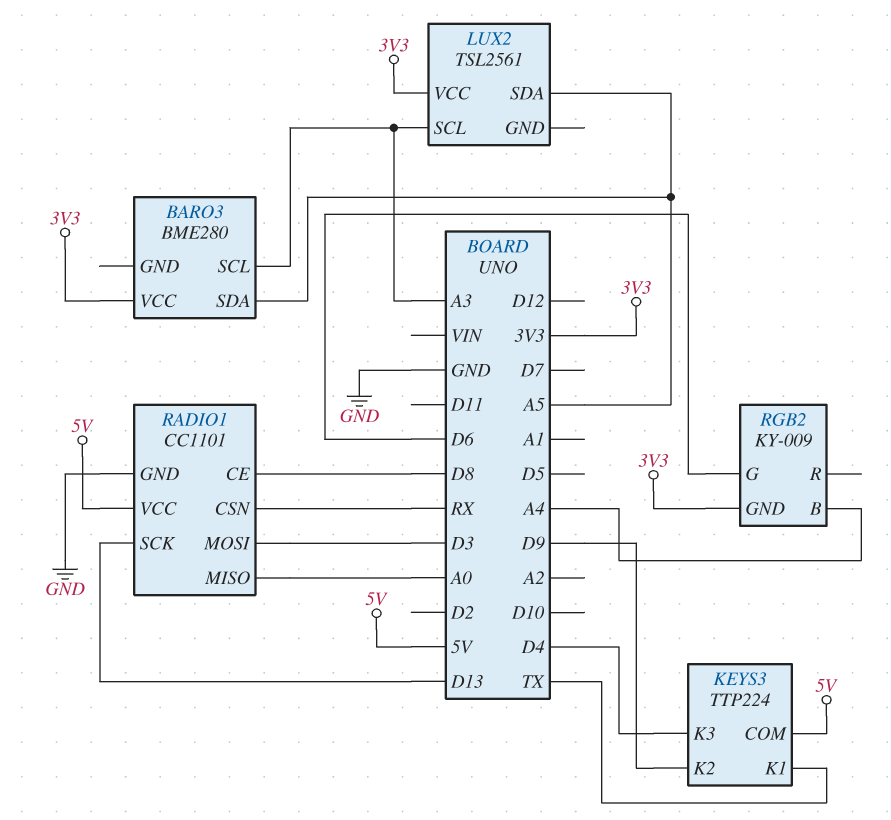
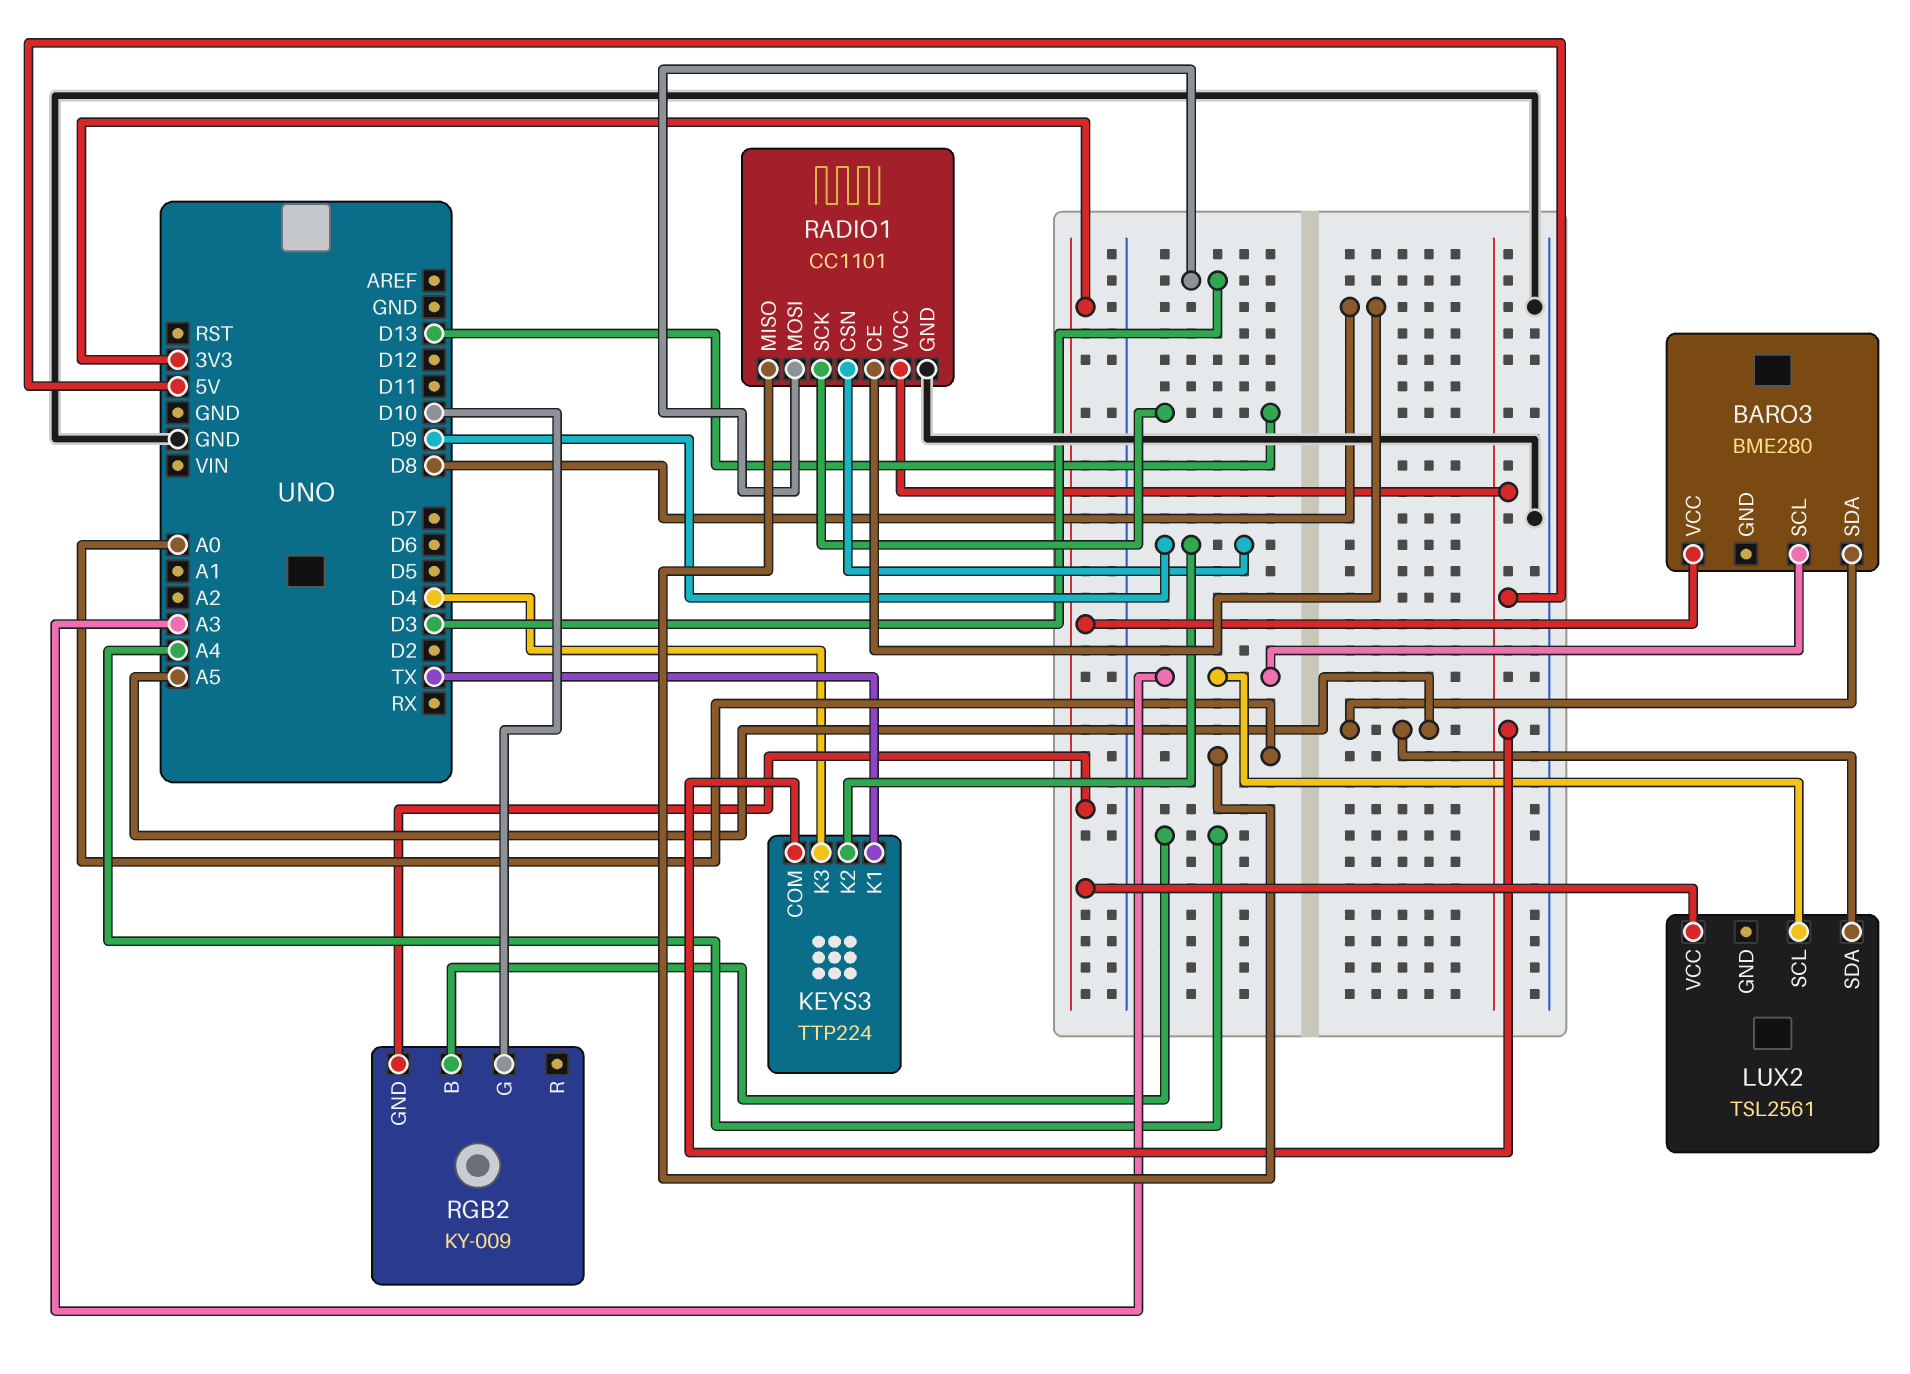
RADIO1 pin CSN: RX -> D9
RGB2 pin G: D6 -> D10

